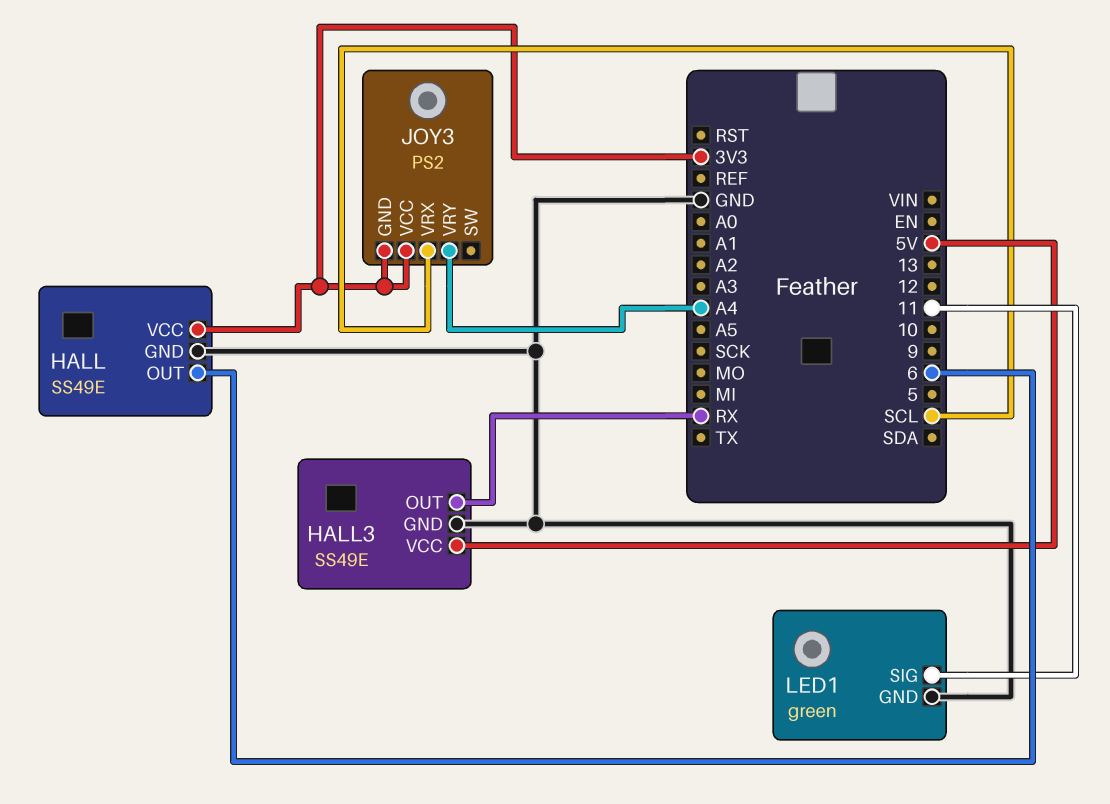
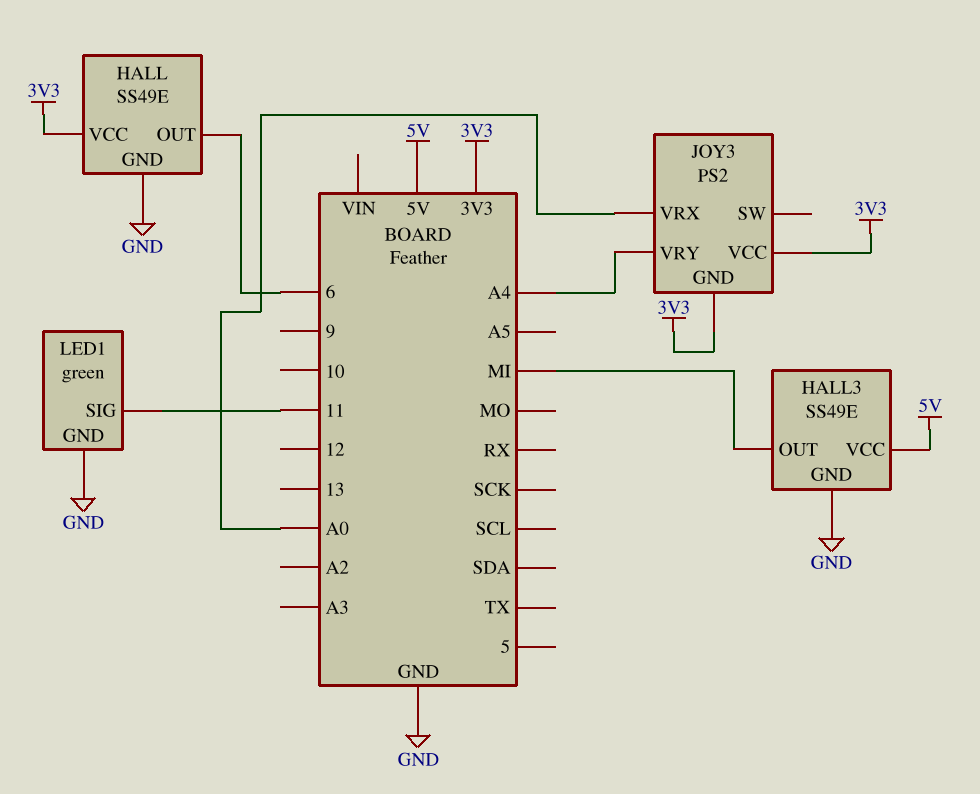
HALL3 pin OUT: RX -> MI
JOY3 pin VRX: SCL -> A0

